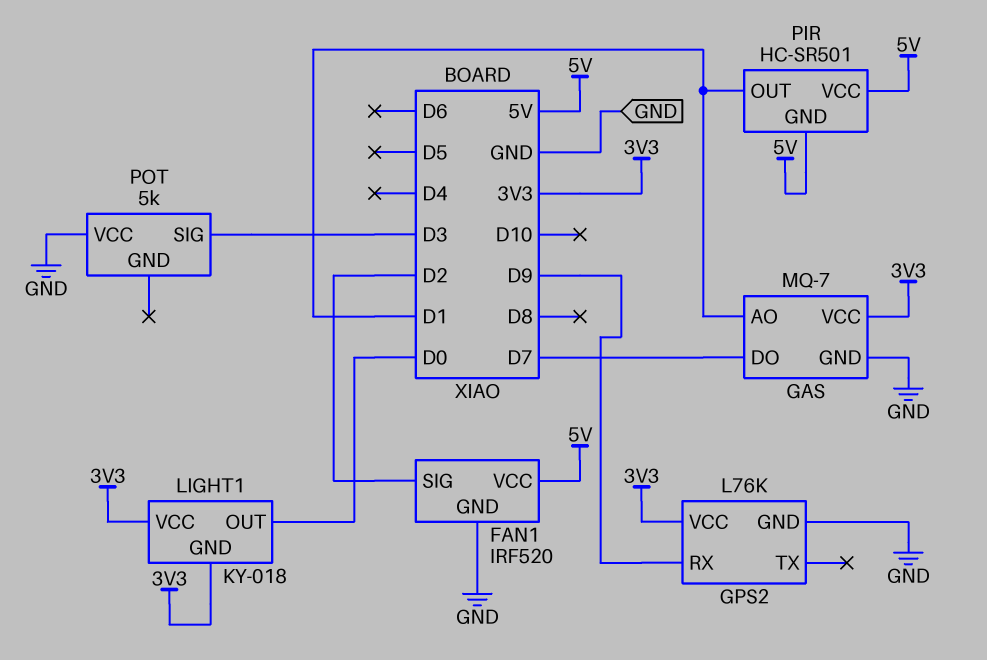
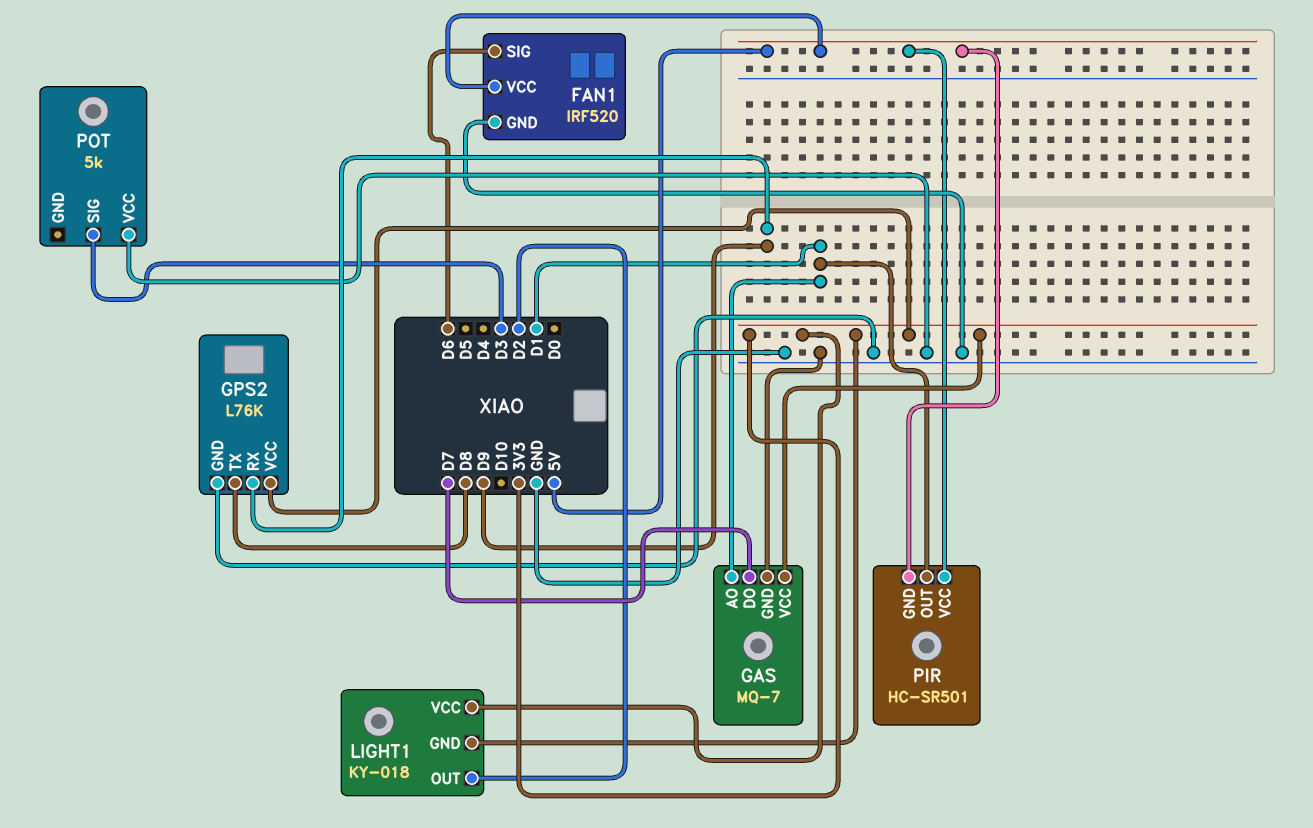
FAN1 pin SIG: D2 -> D6
GPS2 pin TX: none -> D8
LIGHT1 pin OUT: D0 -> D2

